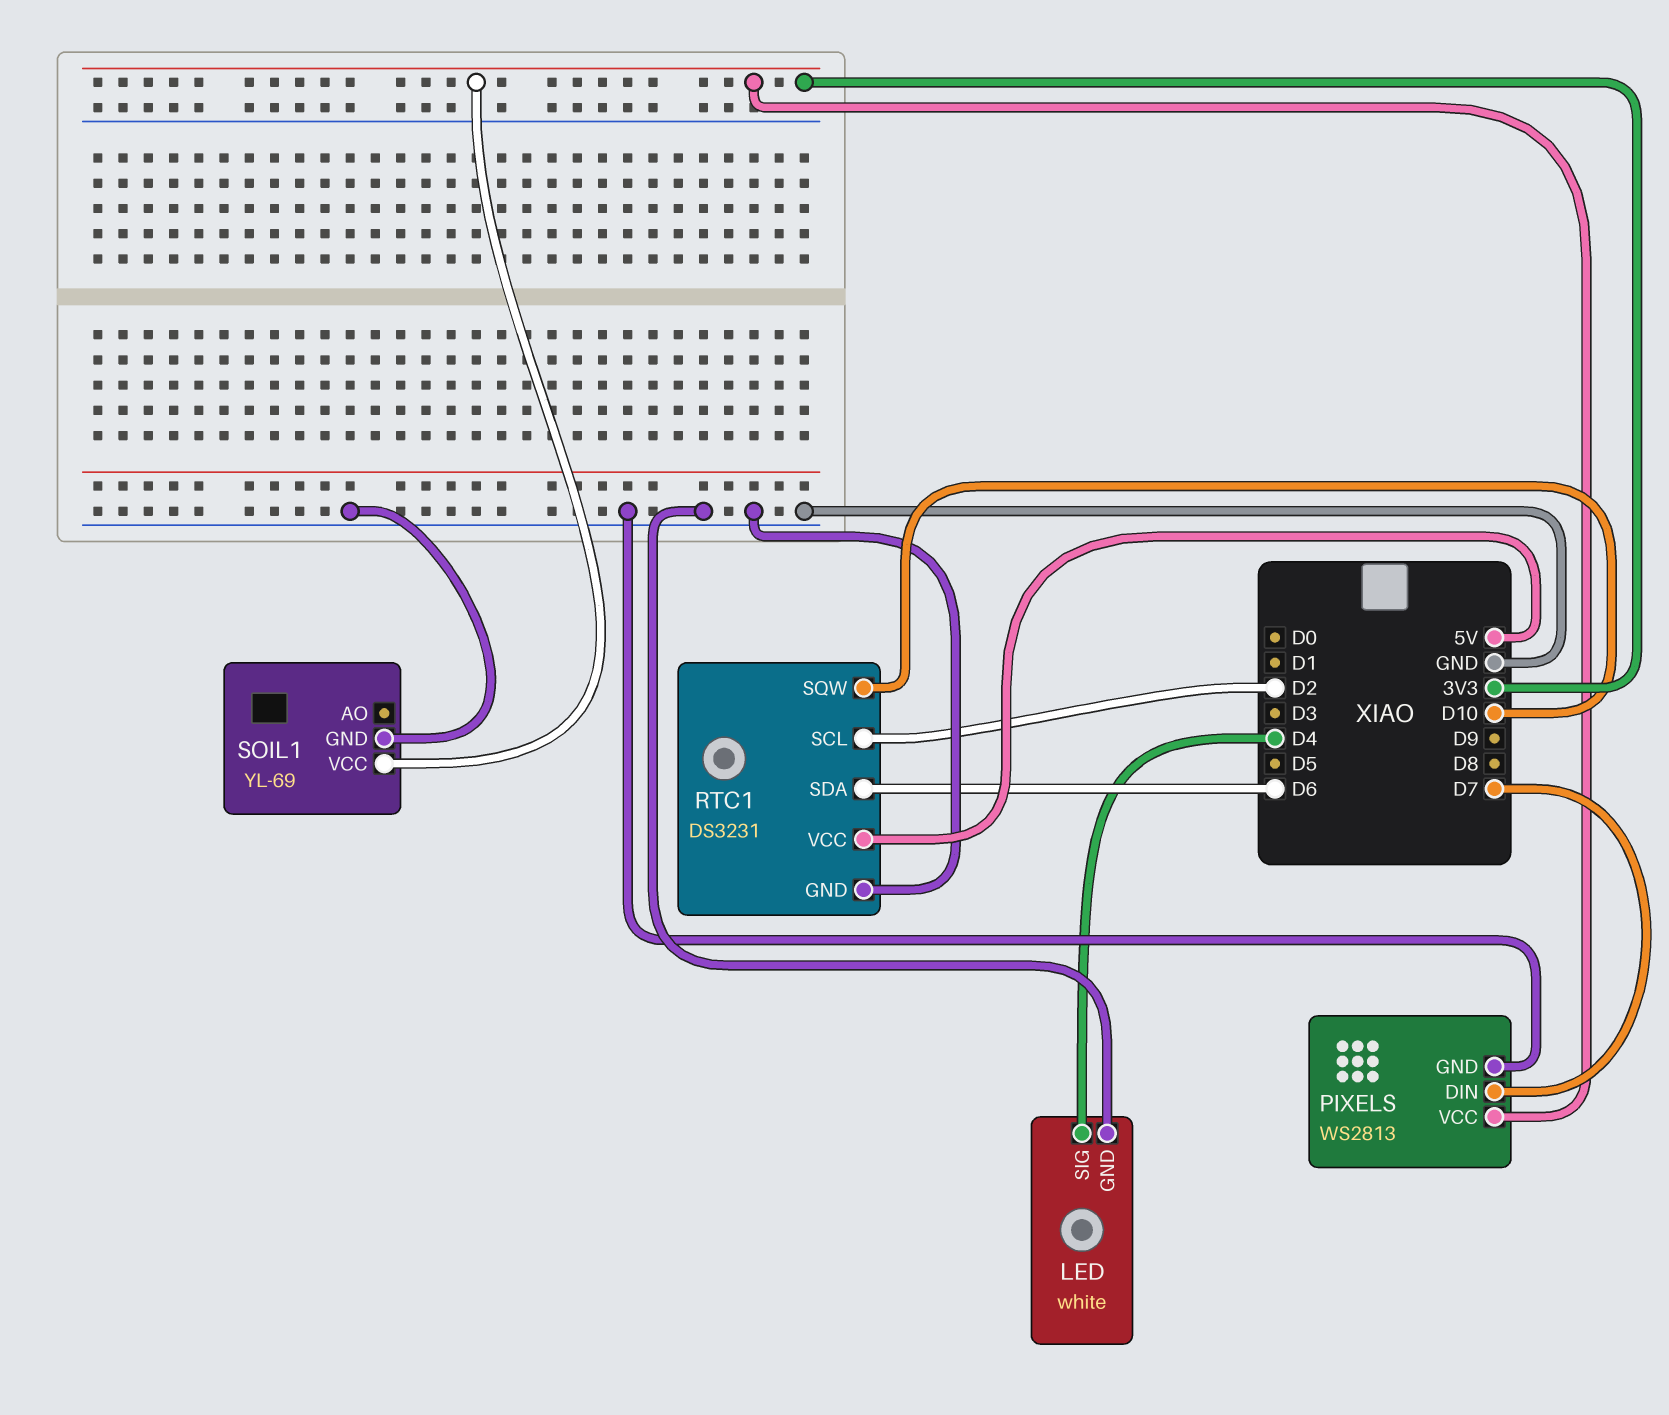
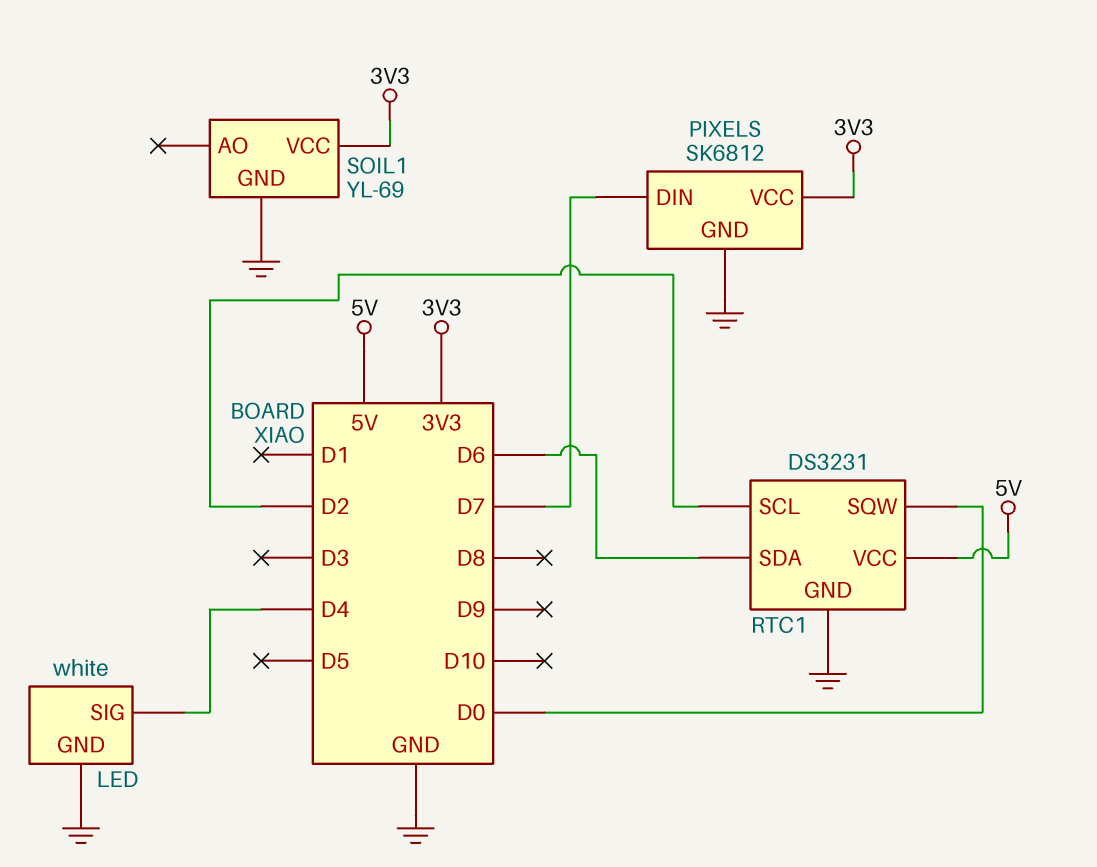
PIXELS: WS2813 -> SK6812
RTC1 pin SQW: D10 -> D0

